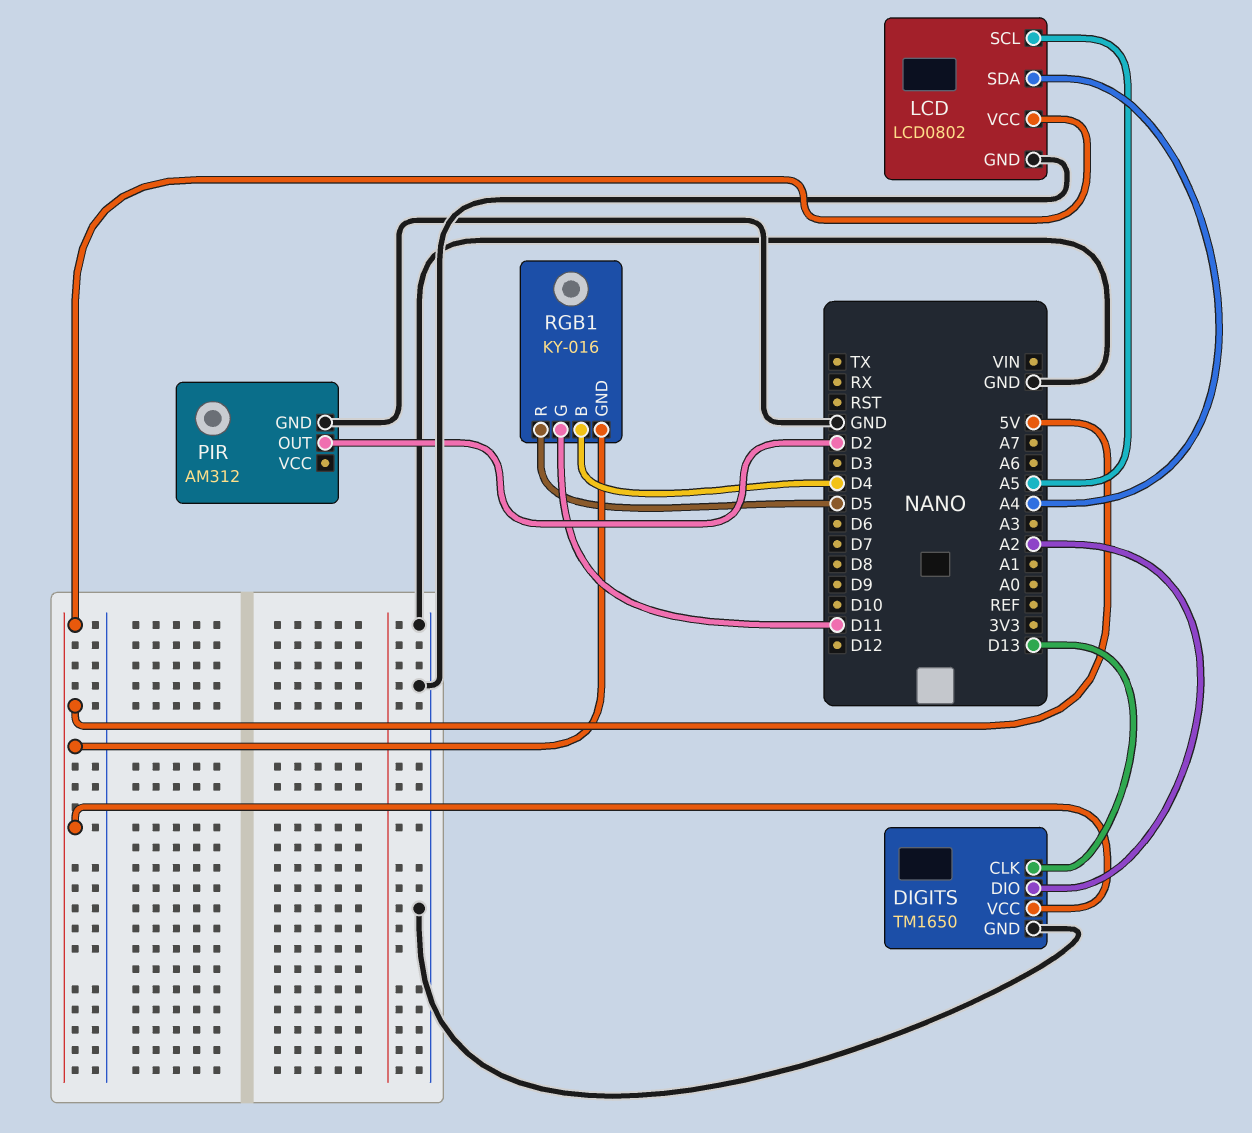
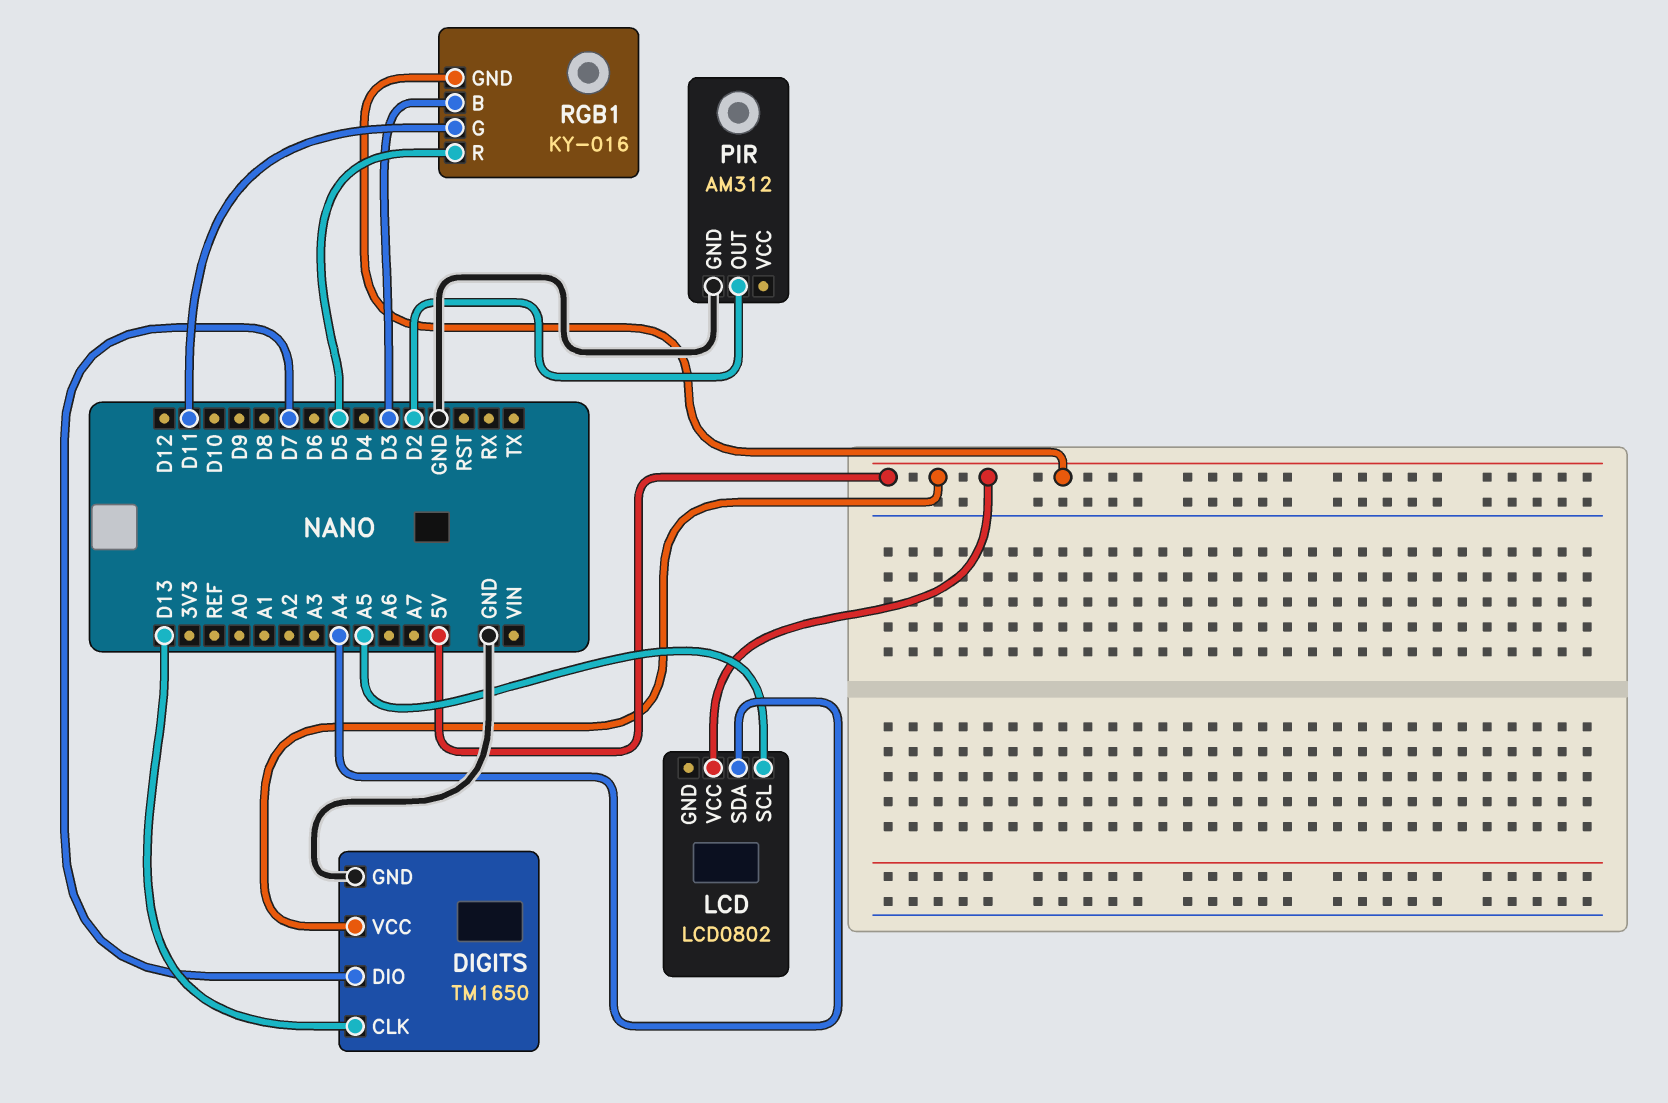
DIGITS pin DIO: A2 -> D7
LCD pin GND: GND -> none
RGB1 pin B: D4 -> D3

